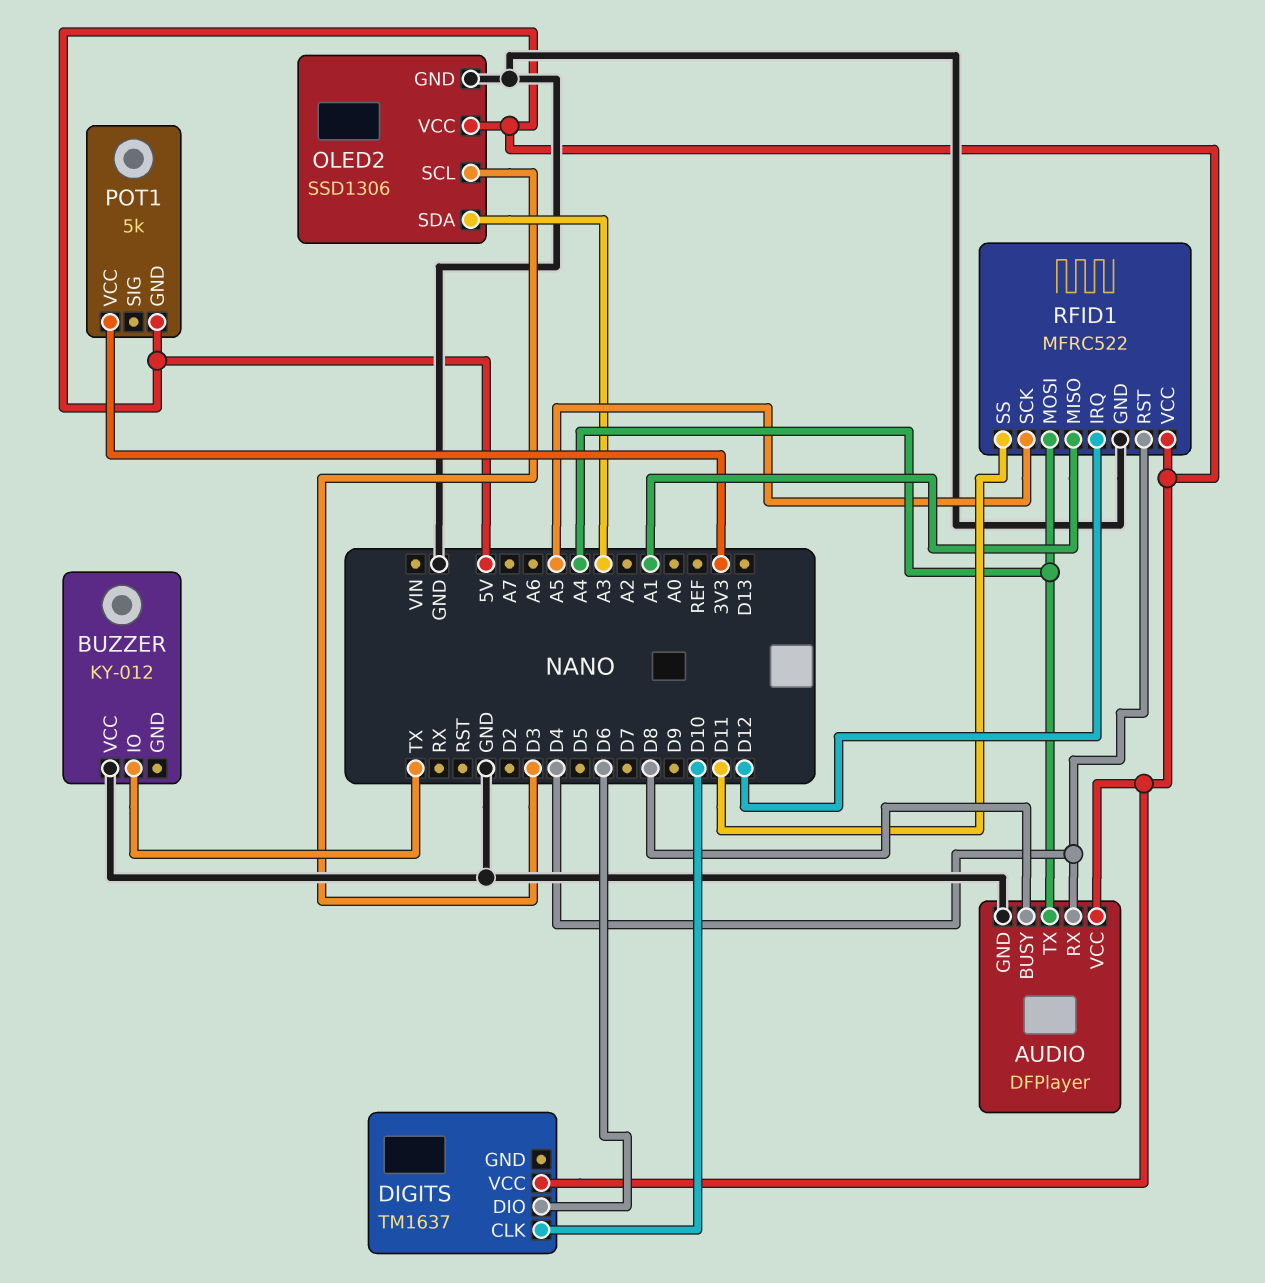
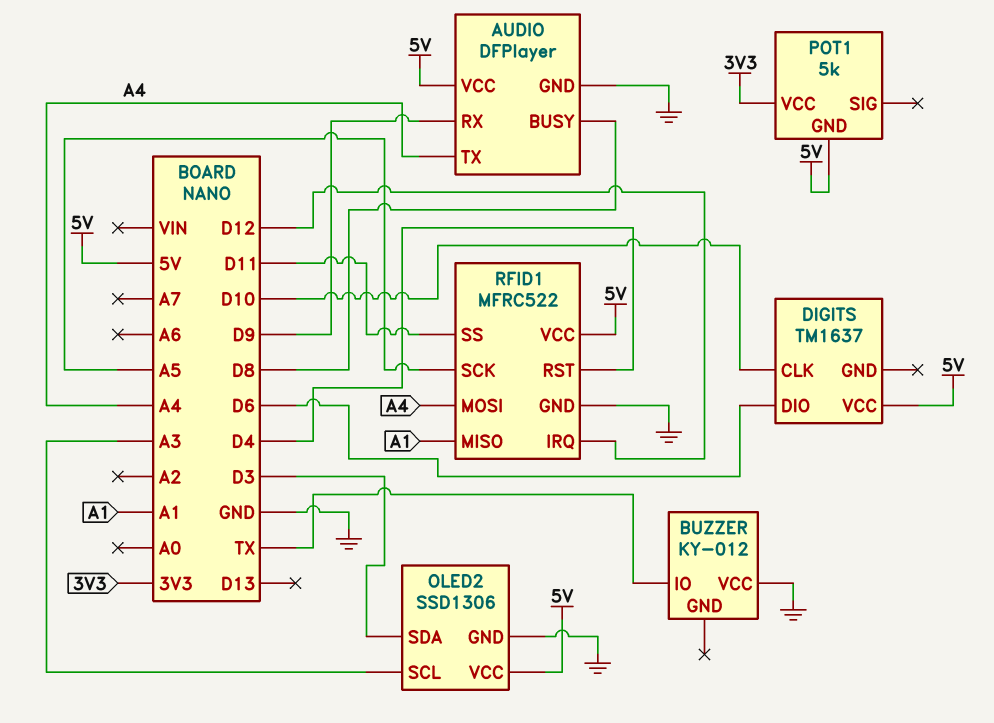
AUDIO pin RX: D4 -> D9
OLED2 pin SCL: D3 -> A3
OLED2 pin SDA: A3 -> D3

